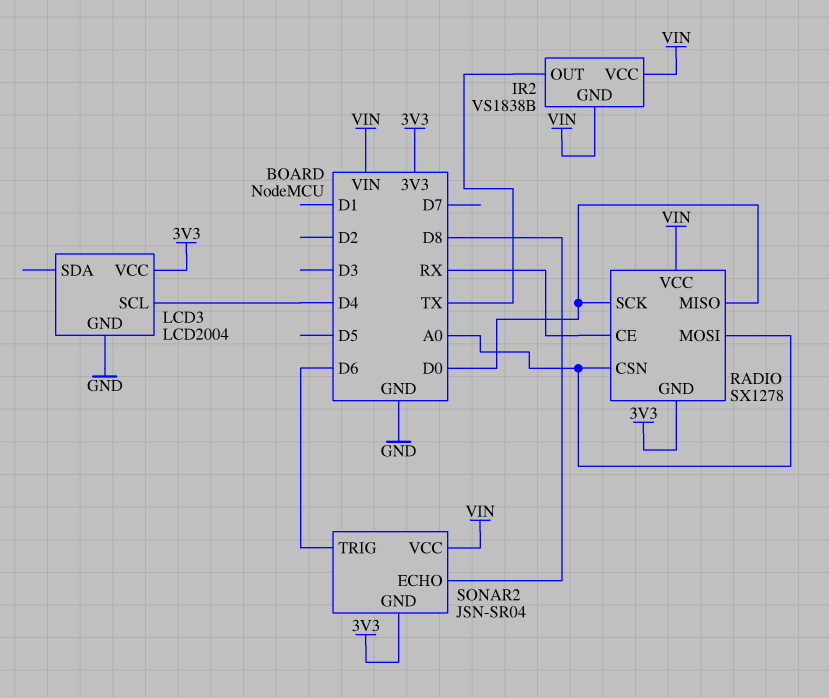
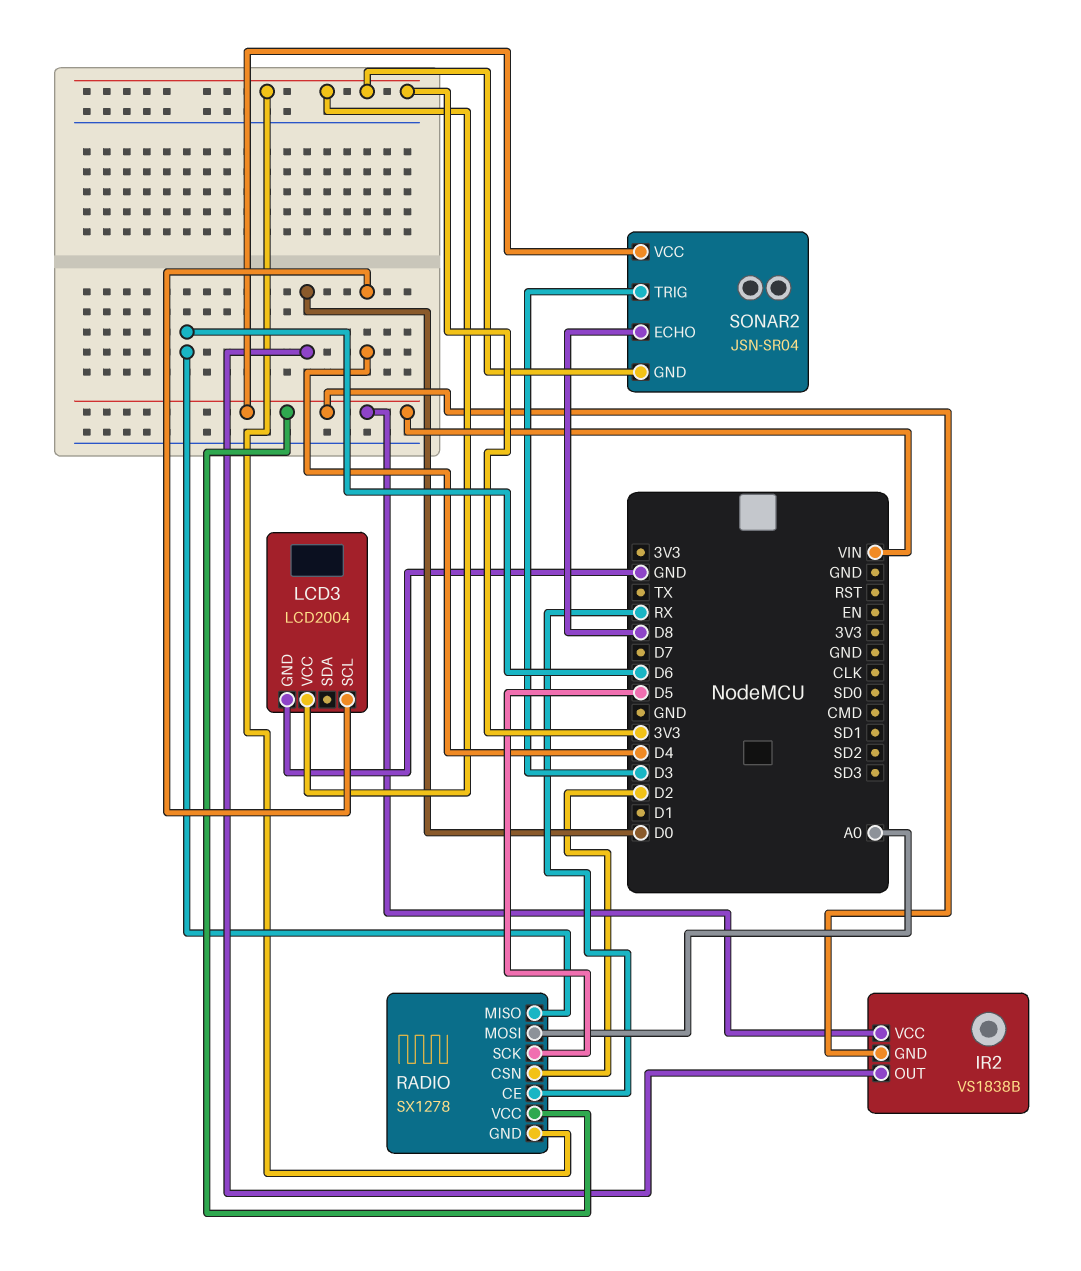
IR2 pin OUT: TX -> D0
RADIO pin CSN: A0 -> D2
RADIO pin MISO: D0 -> D6
RADIO pin SCK: D0 -> D5
SONAR2 pin TRIG: D6 -> D3

